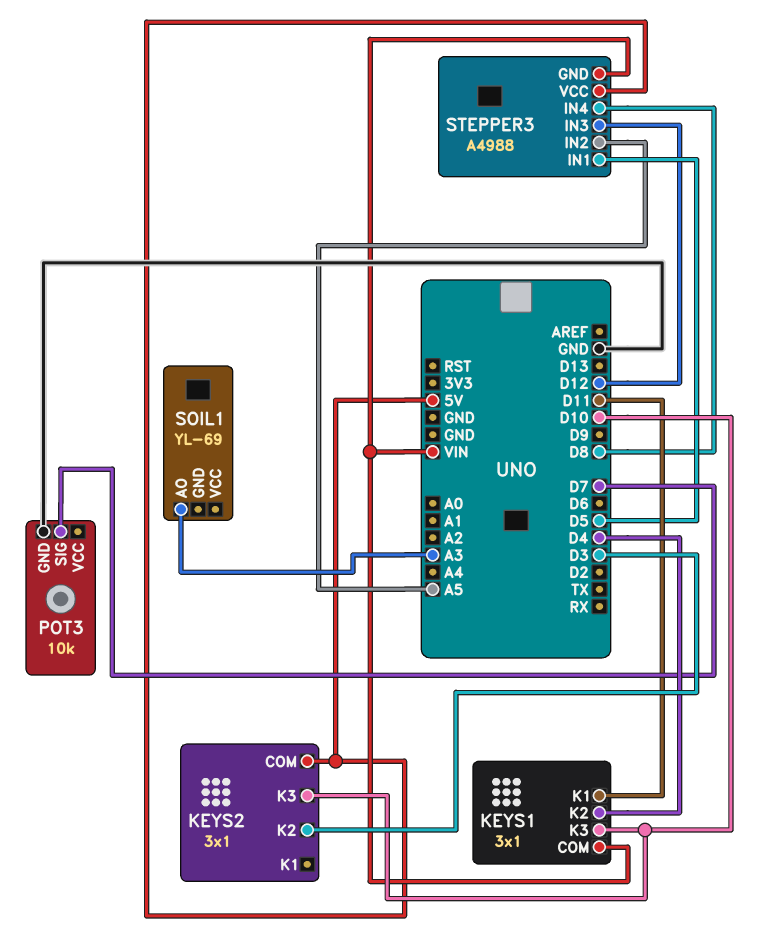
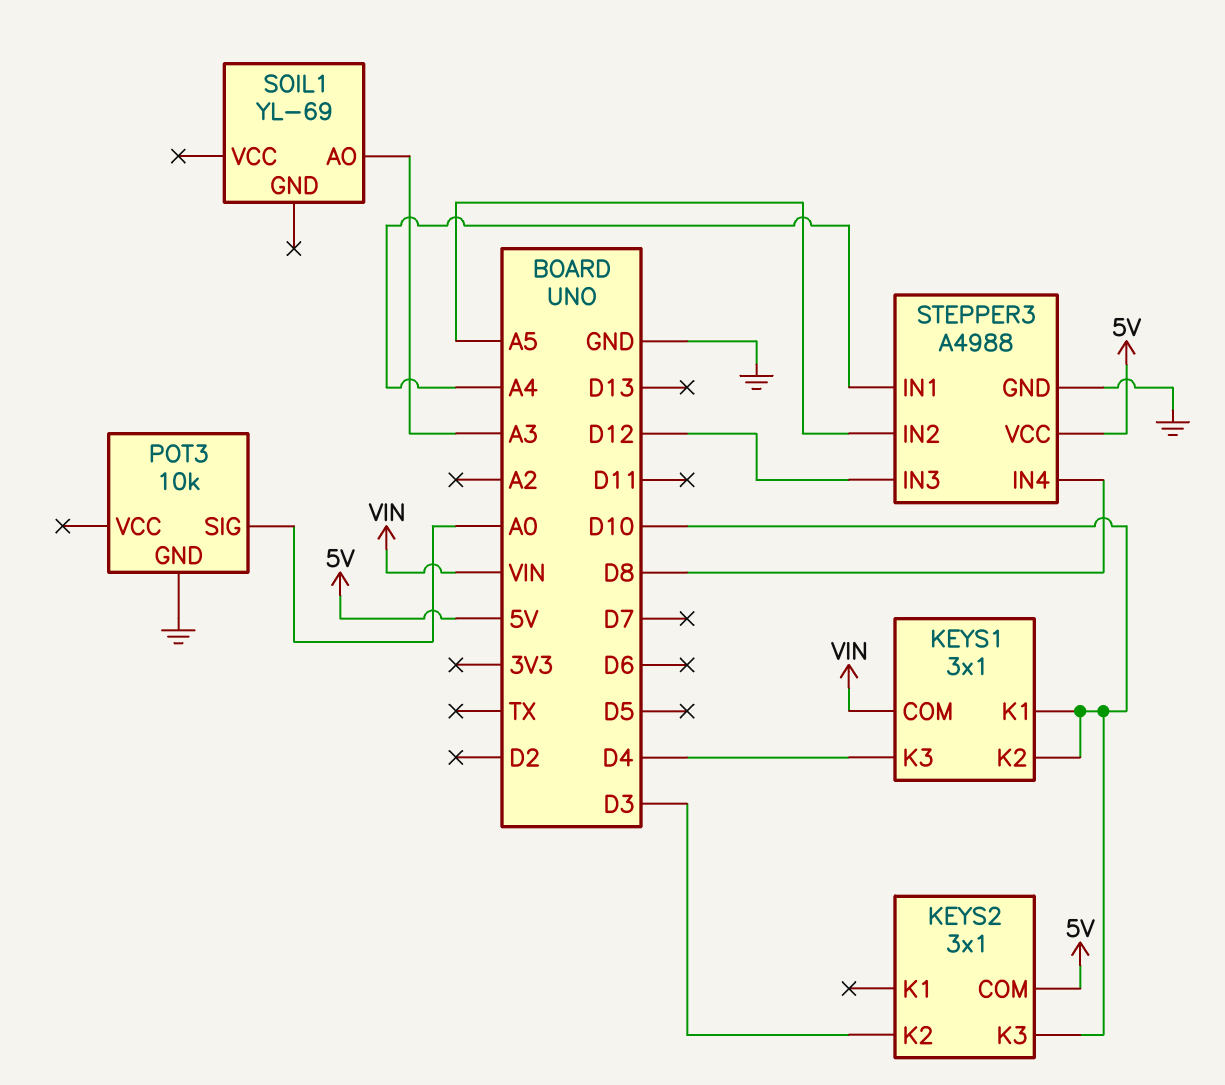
KEYS1 pin K1: D11 -> D10
KEYS1 pin K2: D4 -> D10
KEYS1 pin K3: D10 -> D4
POT3 pin SIG: D7 -> A0
STEPPER3 pin GND: VIN -> GND
STEPPER3 pin IN1: D5 -> A4

